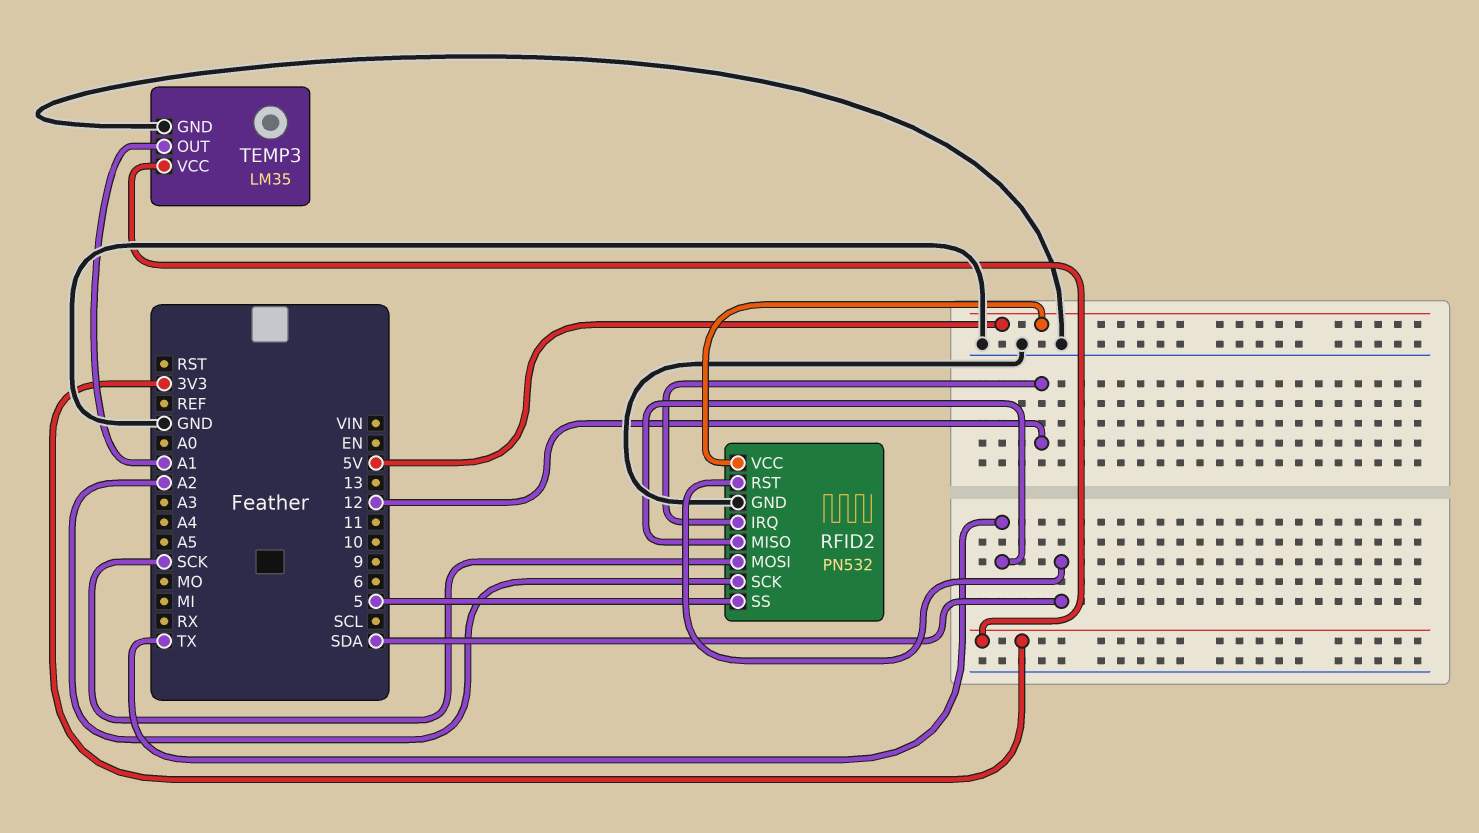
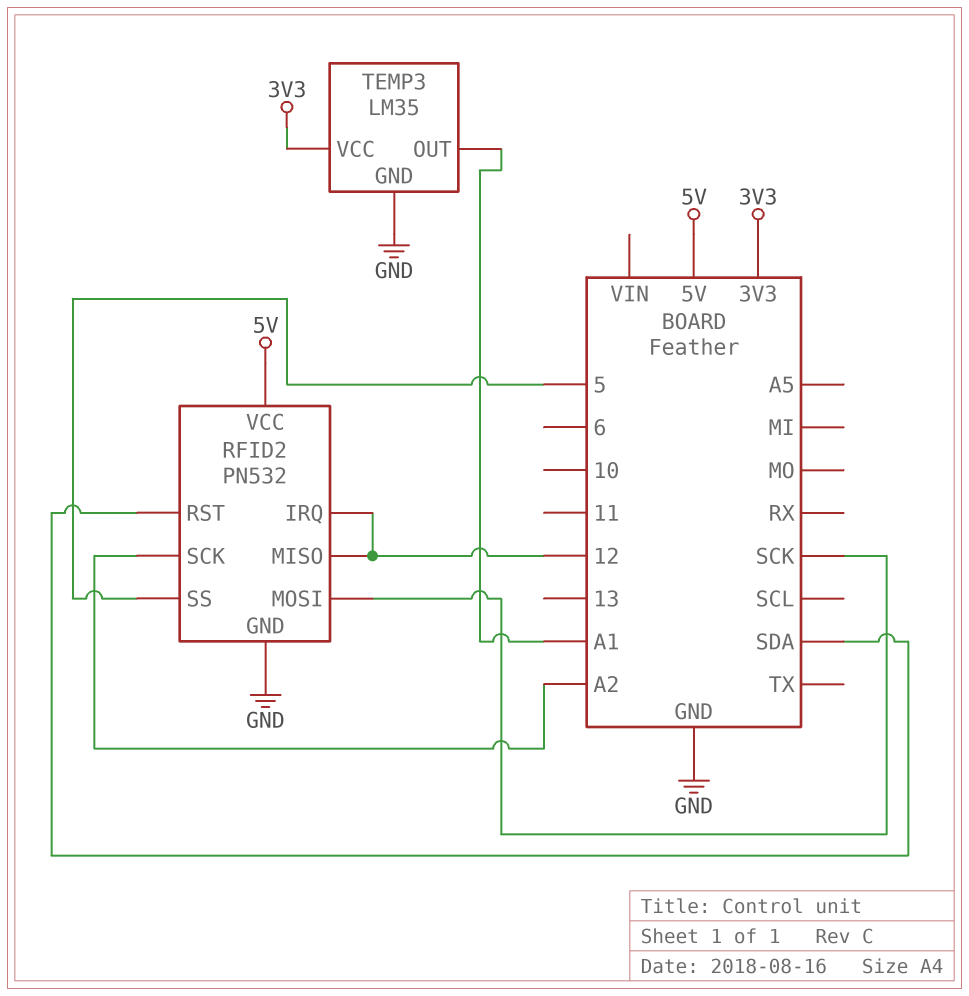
RFID2 pin MISO: TX -> 12

